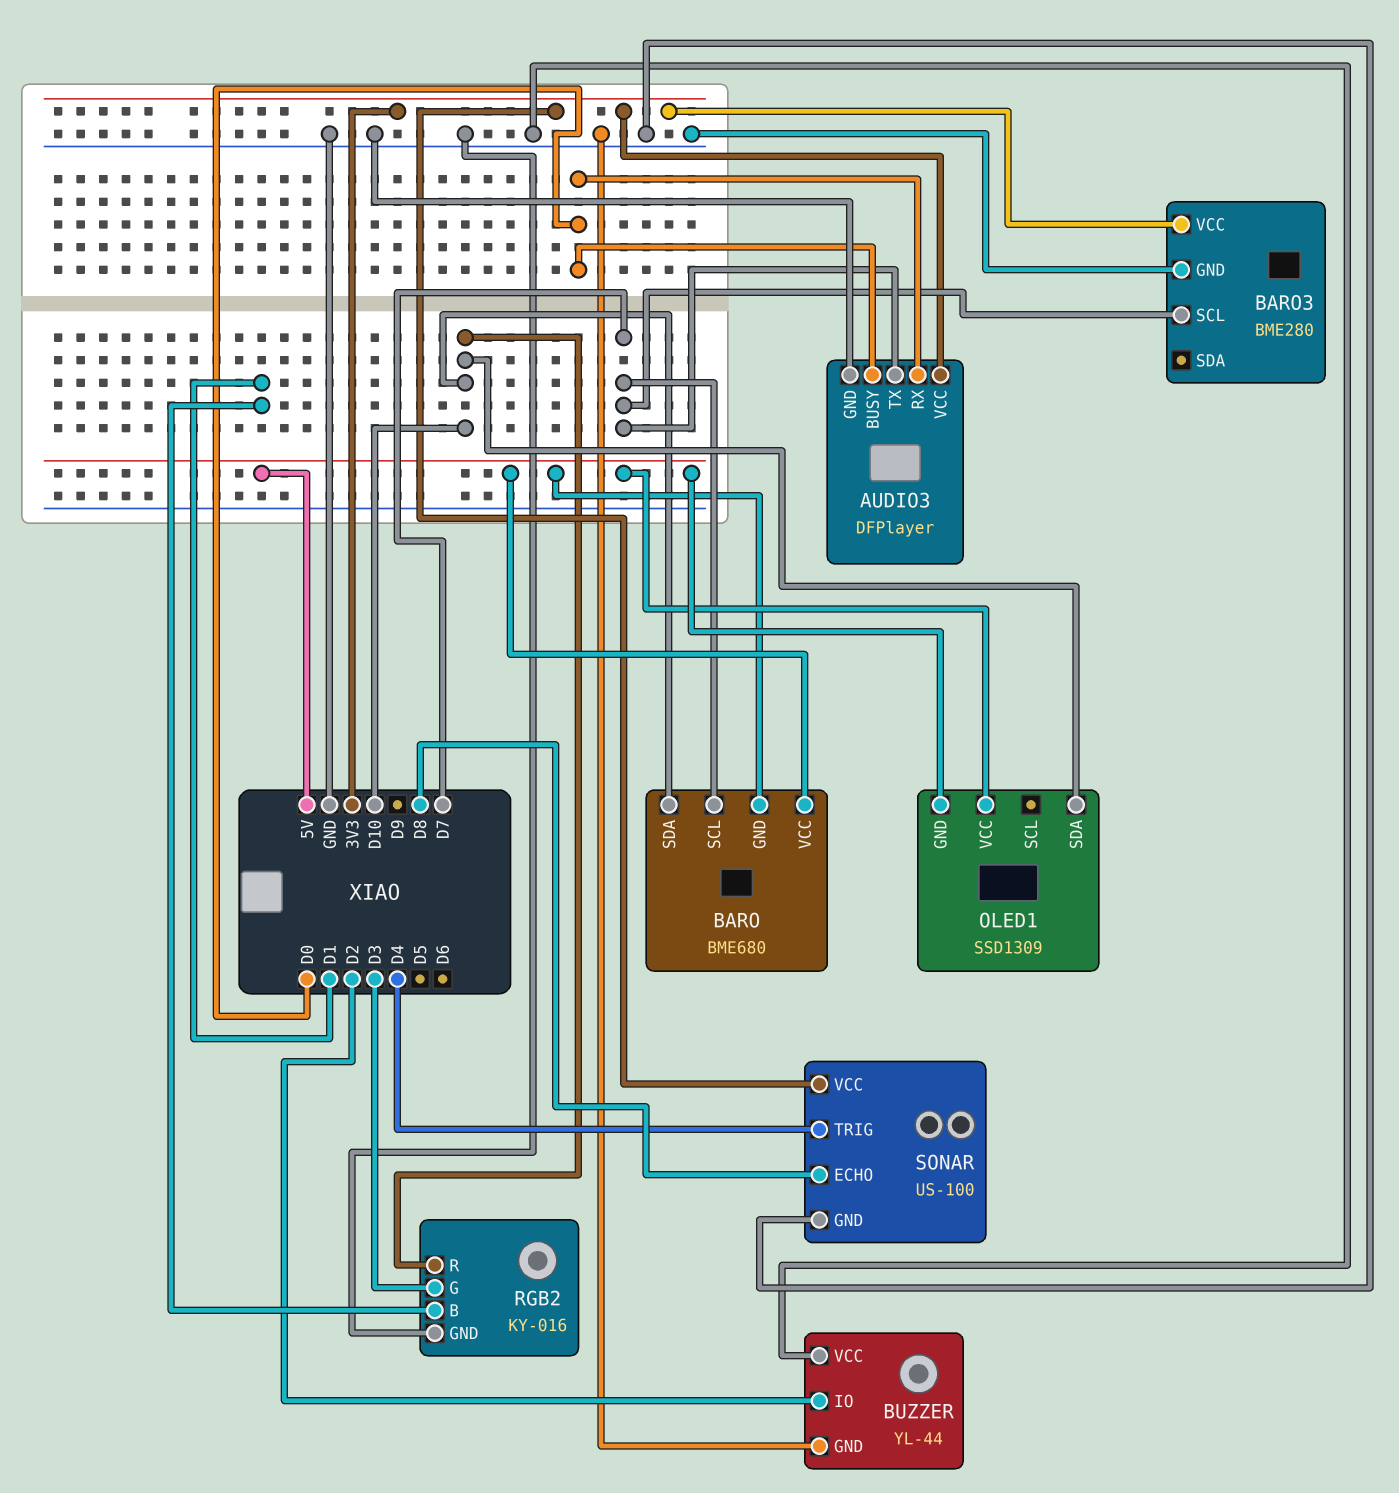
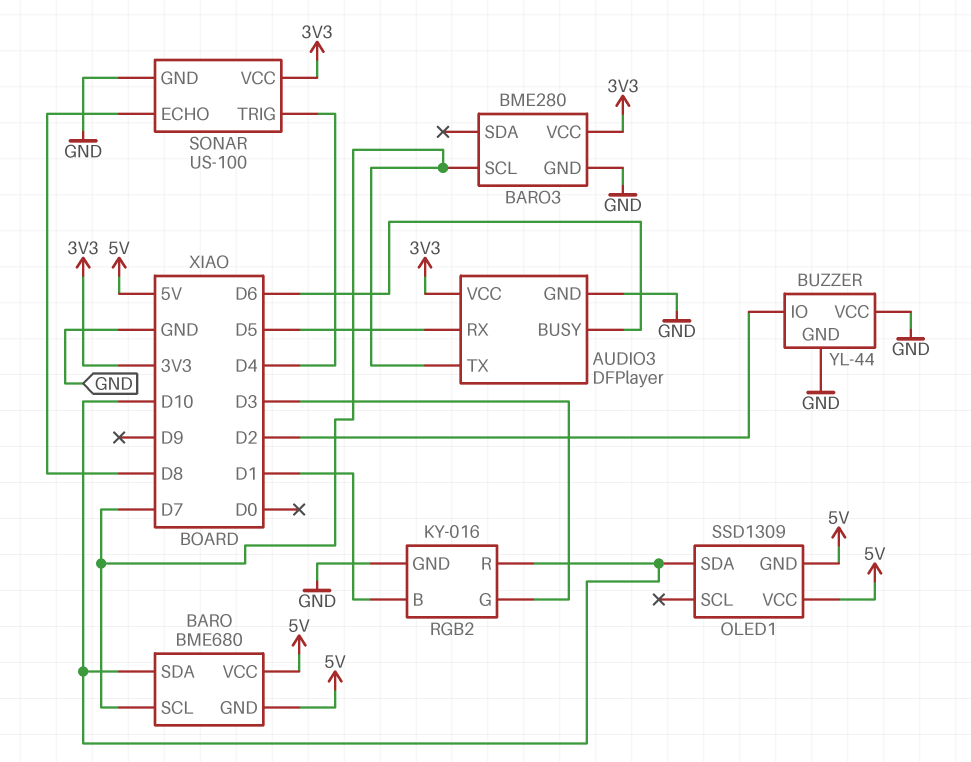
AUDIO3 pin BUSY: D0 -> D6
AUDIO3 pin RX: D0 -> D5

